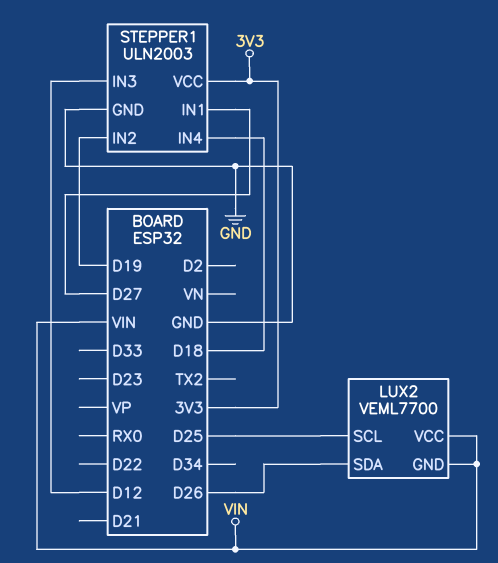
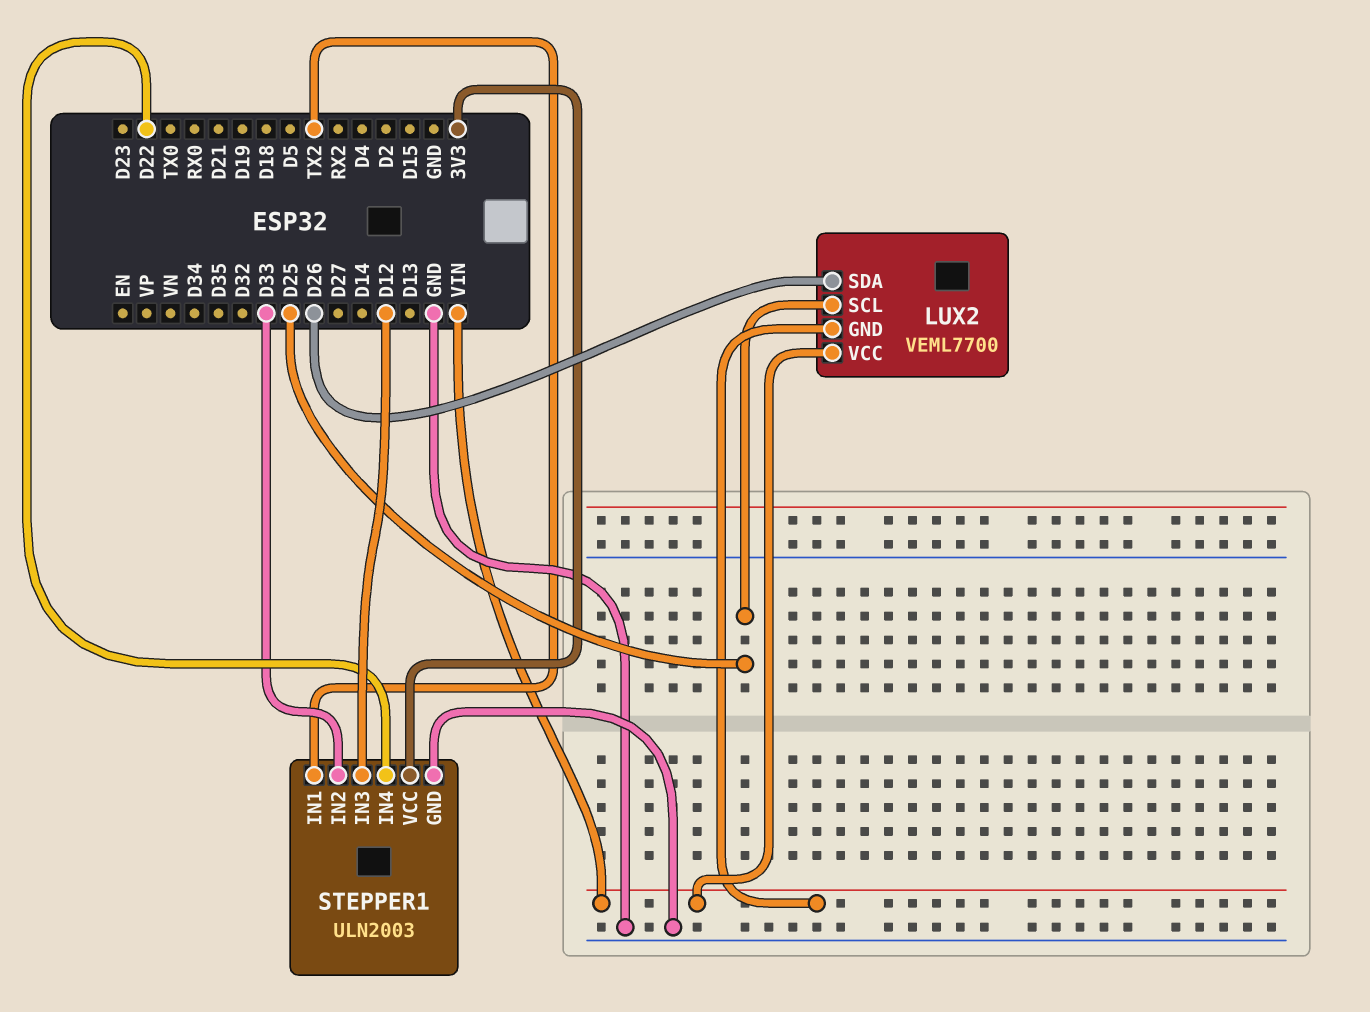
STEPPER1 pin IN1: D27 -> TX2
STEPPER1 pin IN2: D19 -> D33
STEPPER1 pin IN4: D18 -> D22

